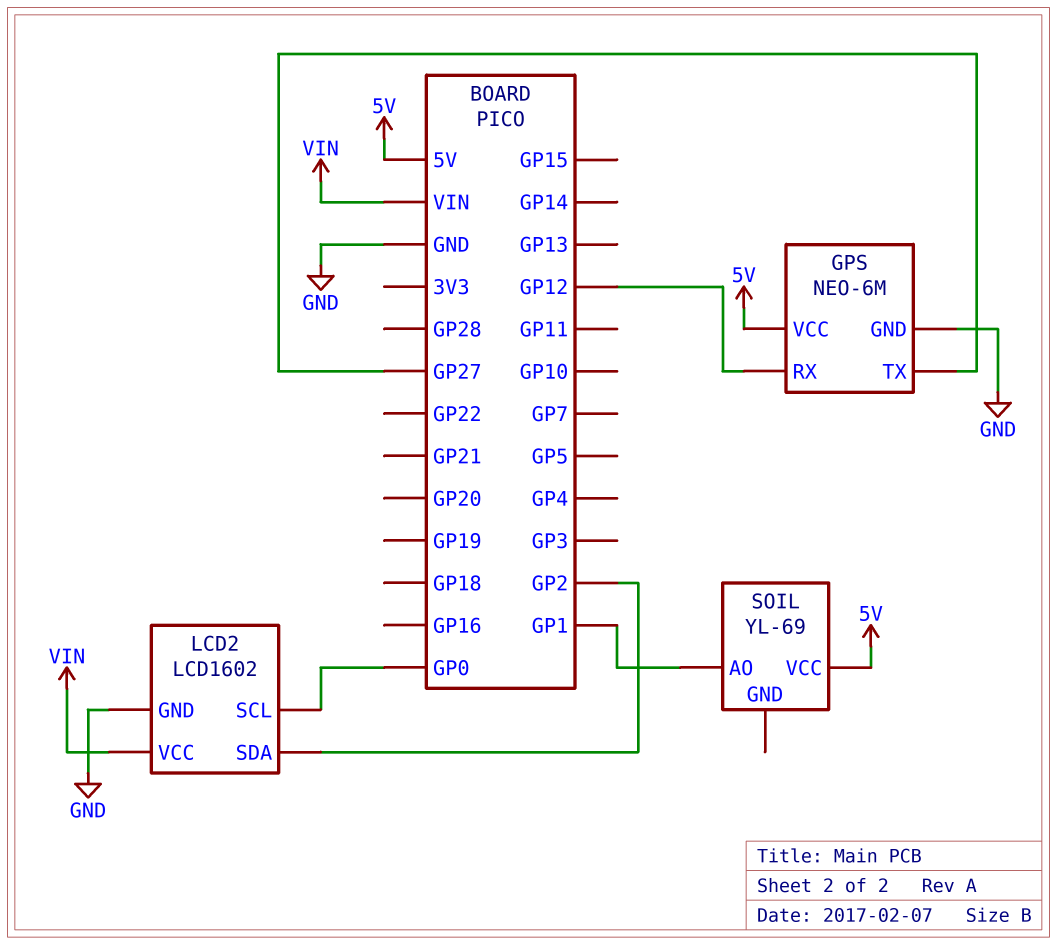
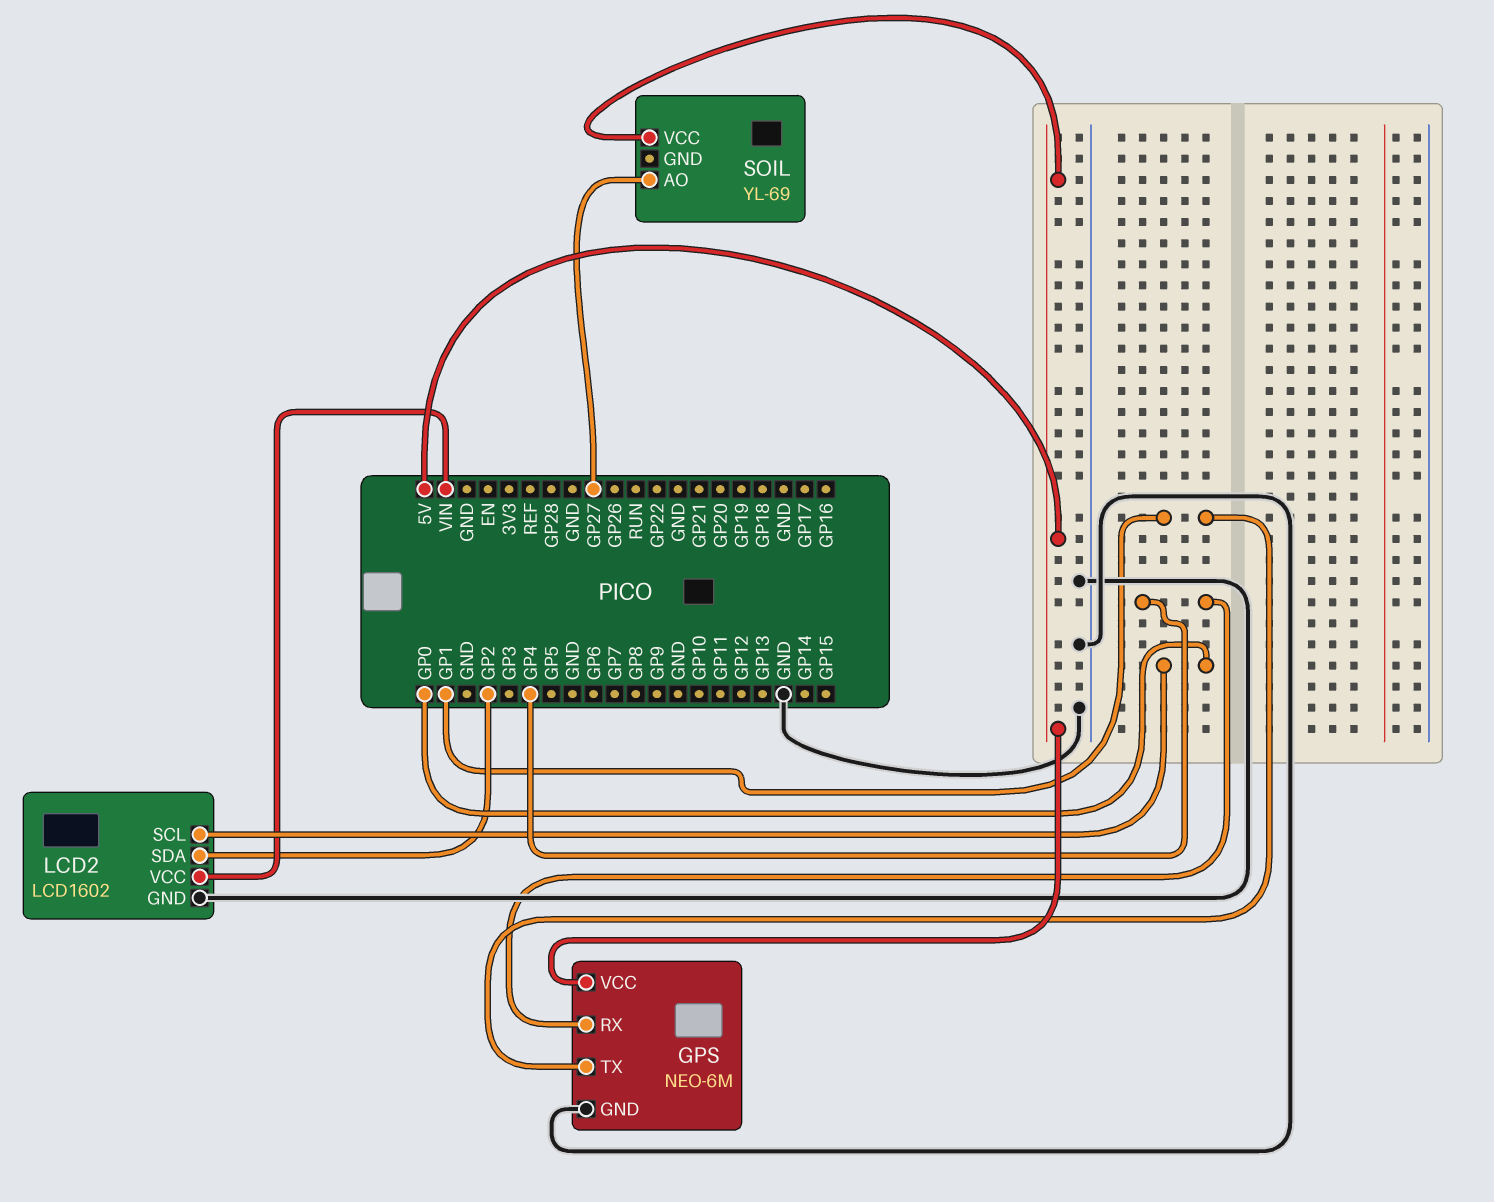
GPS pin RX: GP12 -> GP4
GPS pin TX: GP27 -> GP1
SOIL pin AO: GP1 -> GP27

